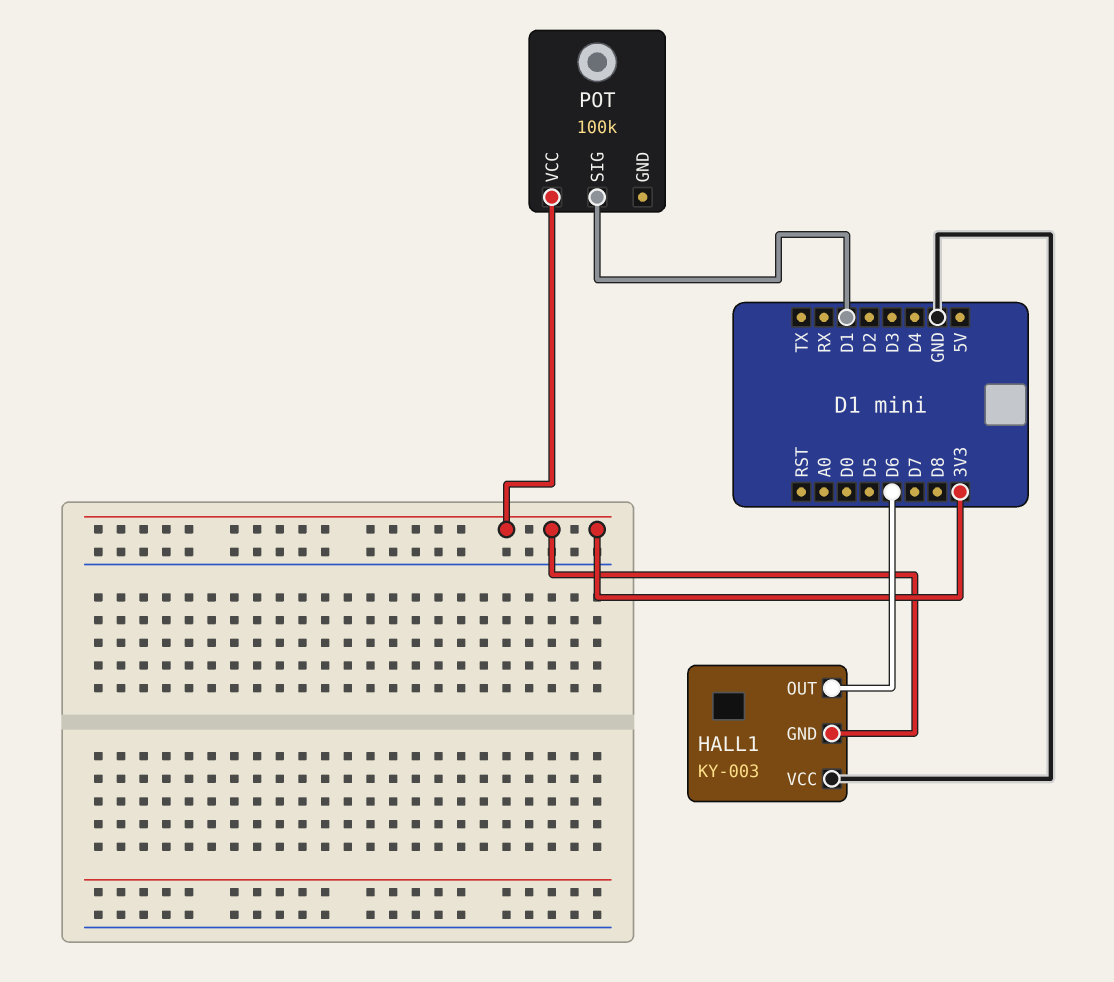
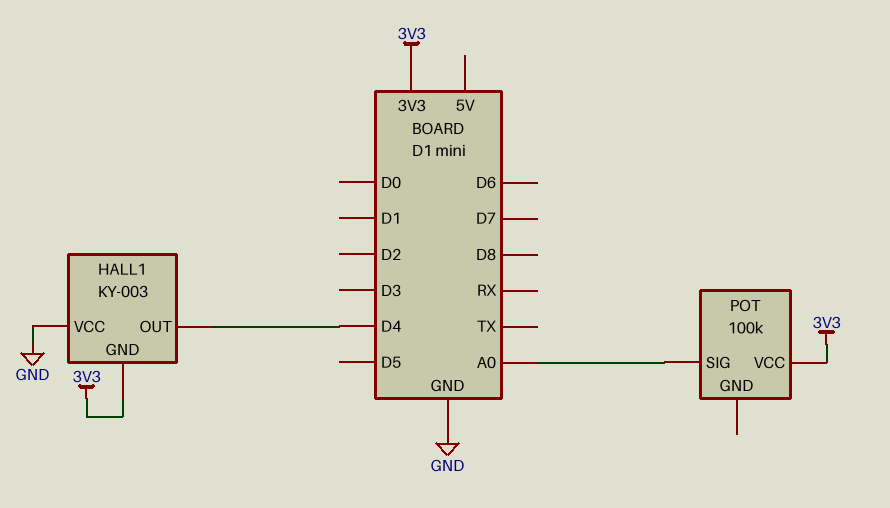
HALL1 pin OUT: D6 -> D4
POT pin SIG: D1 -> A0

